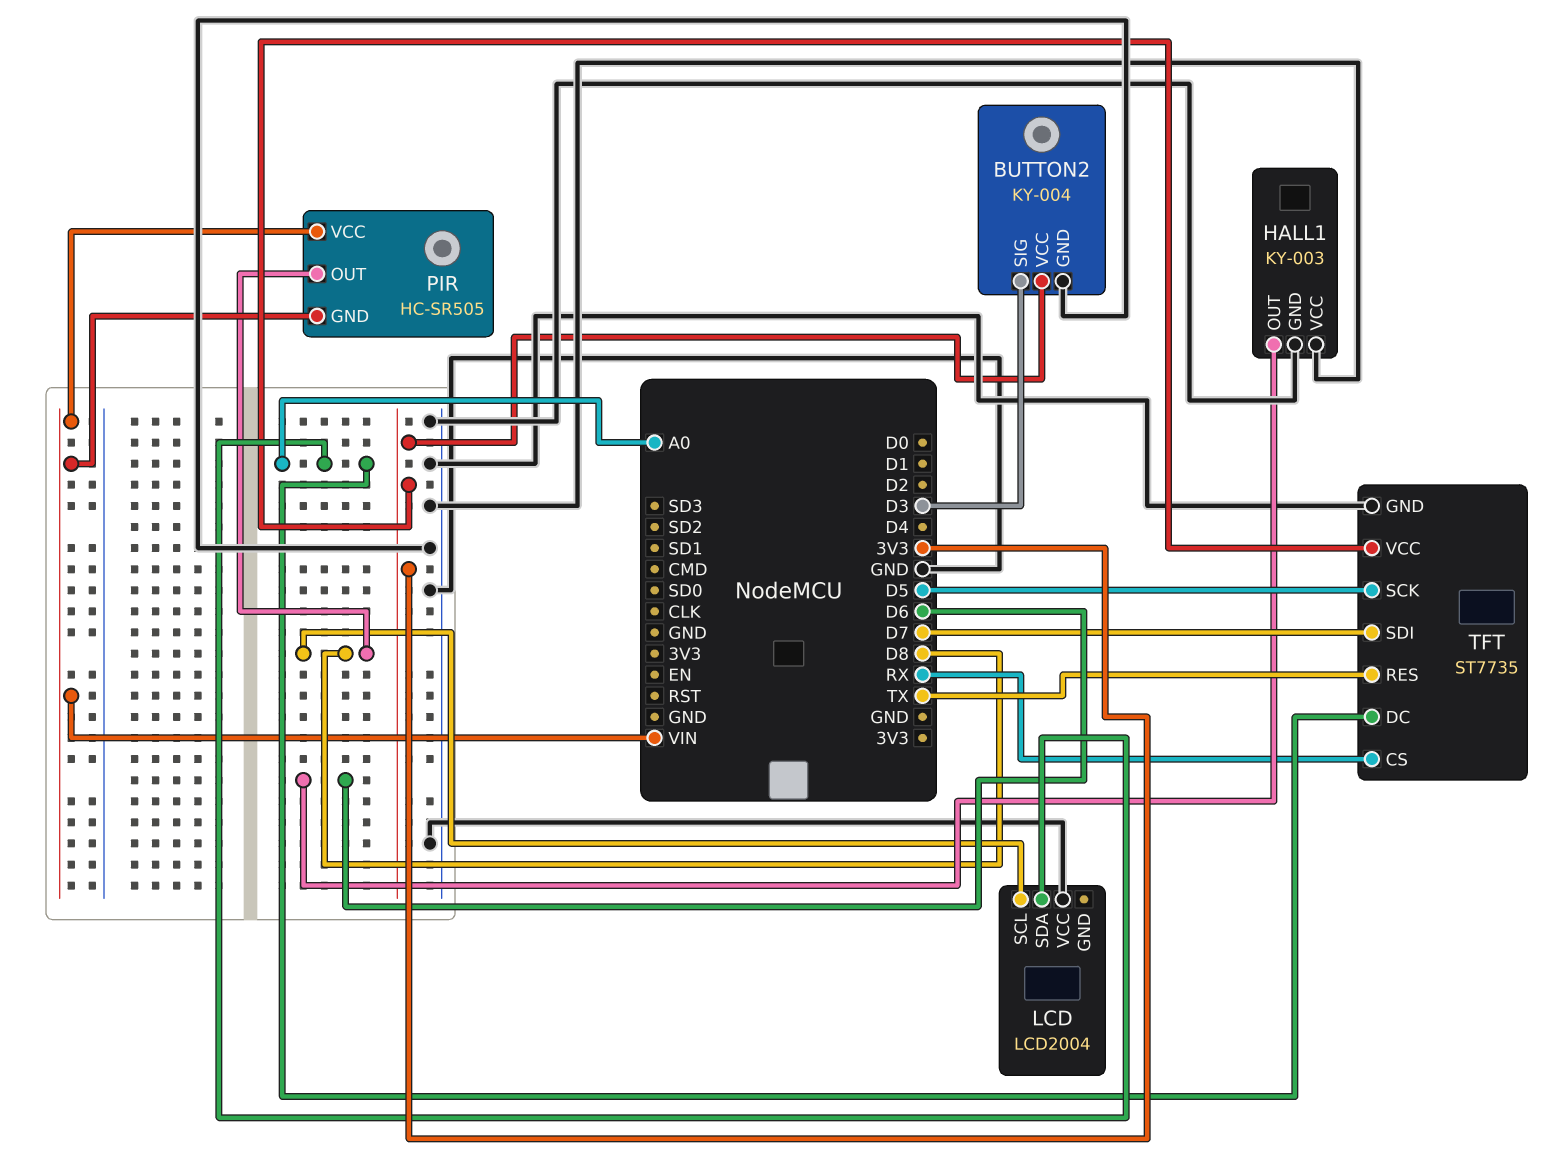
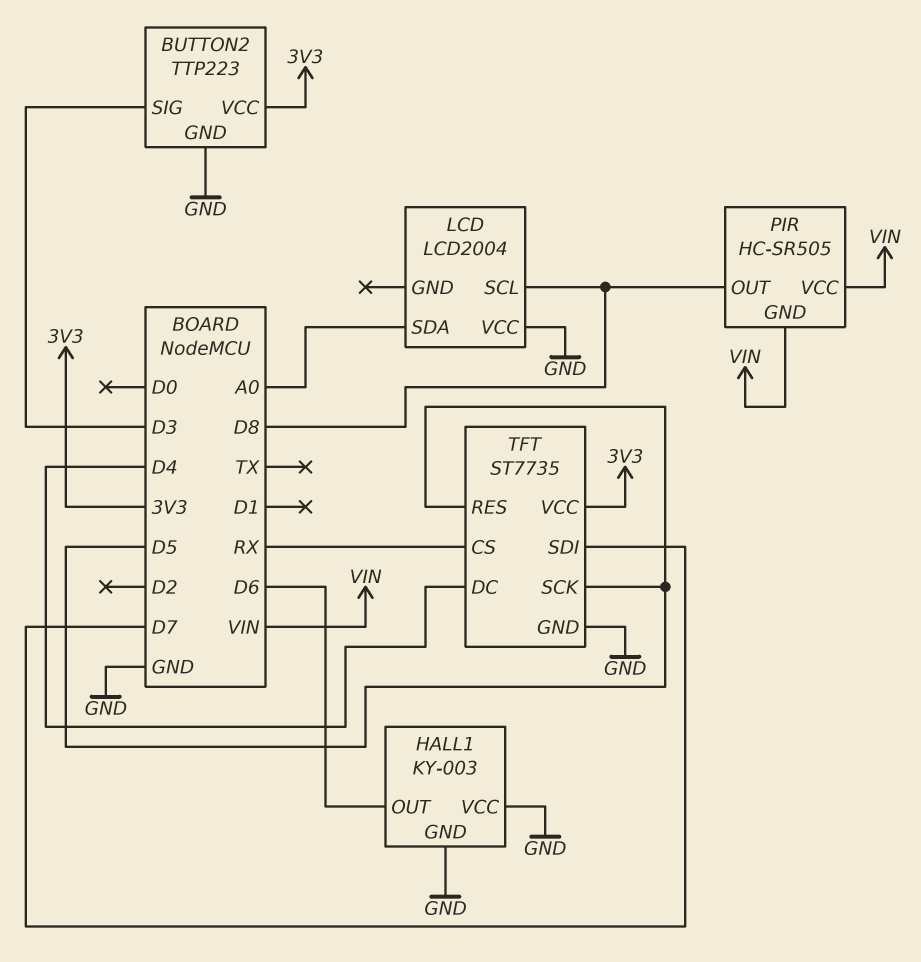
BUTTON2: KY-004 -> TTP223
TFT pin DC: A0 -> D4
TFT pin RES: TX -> D5

